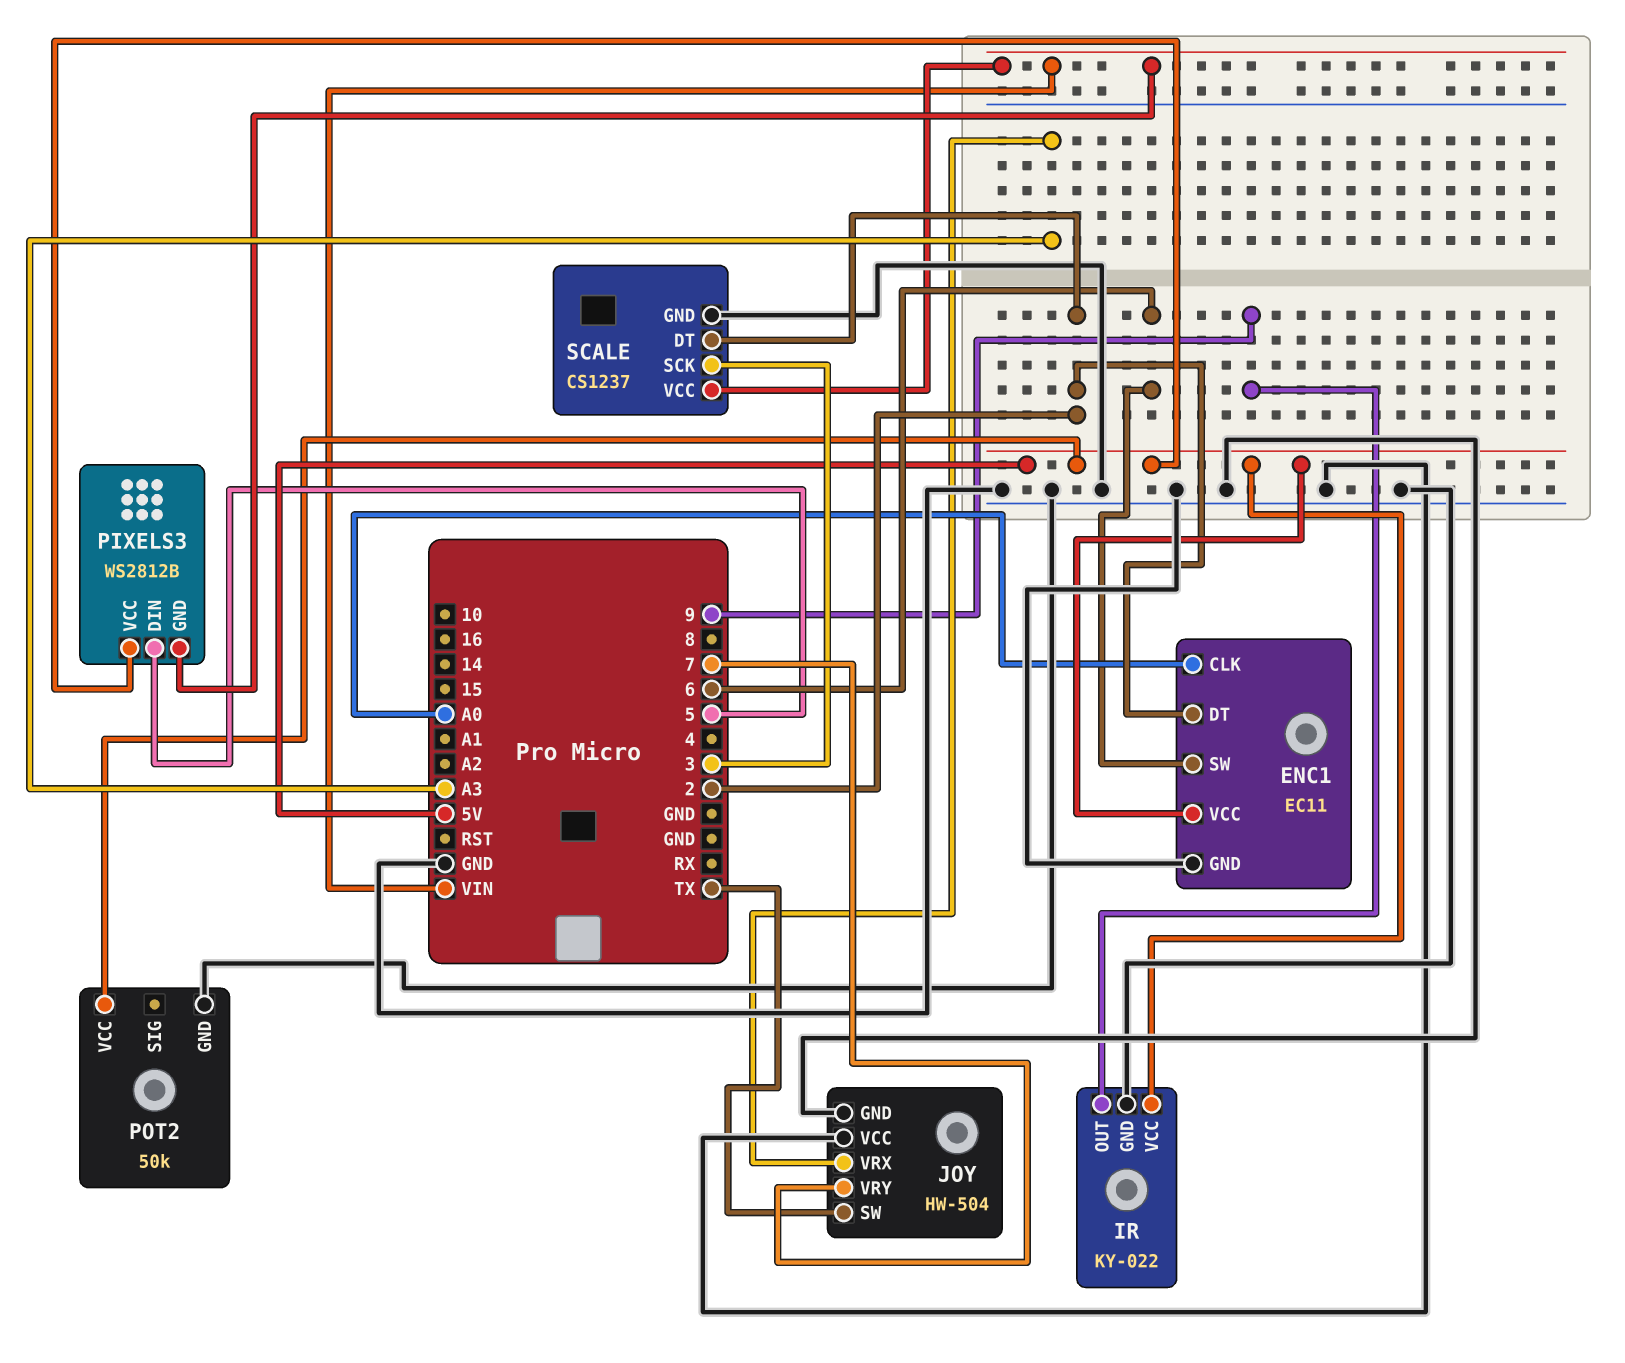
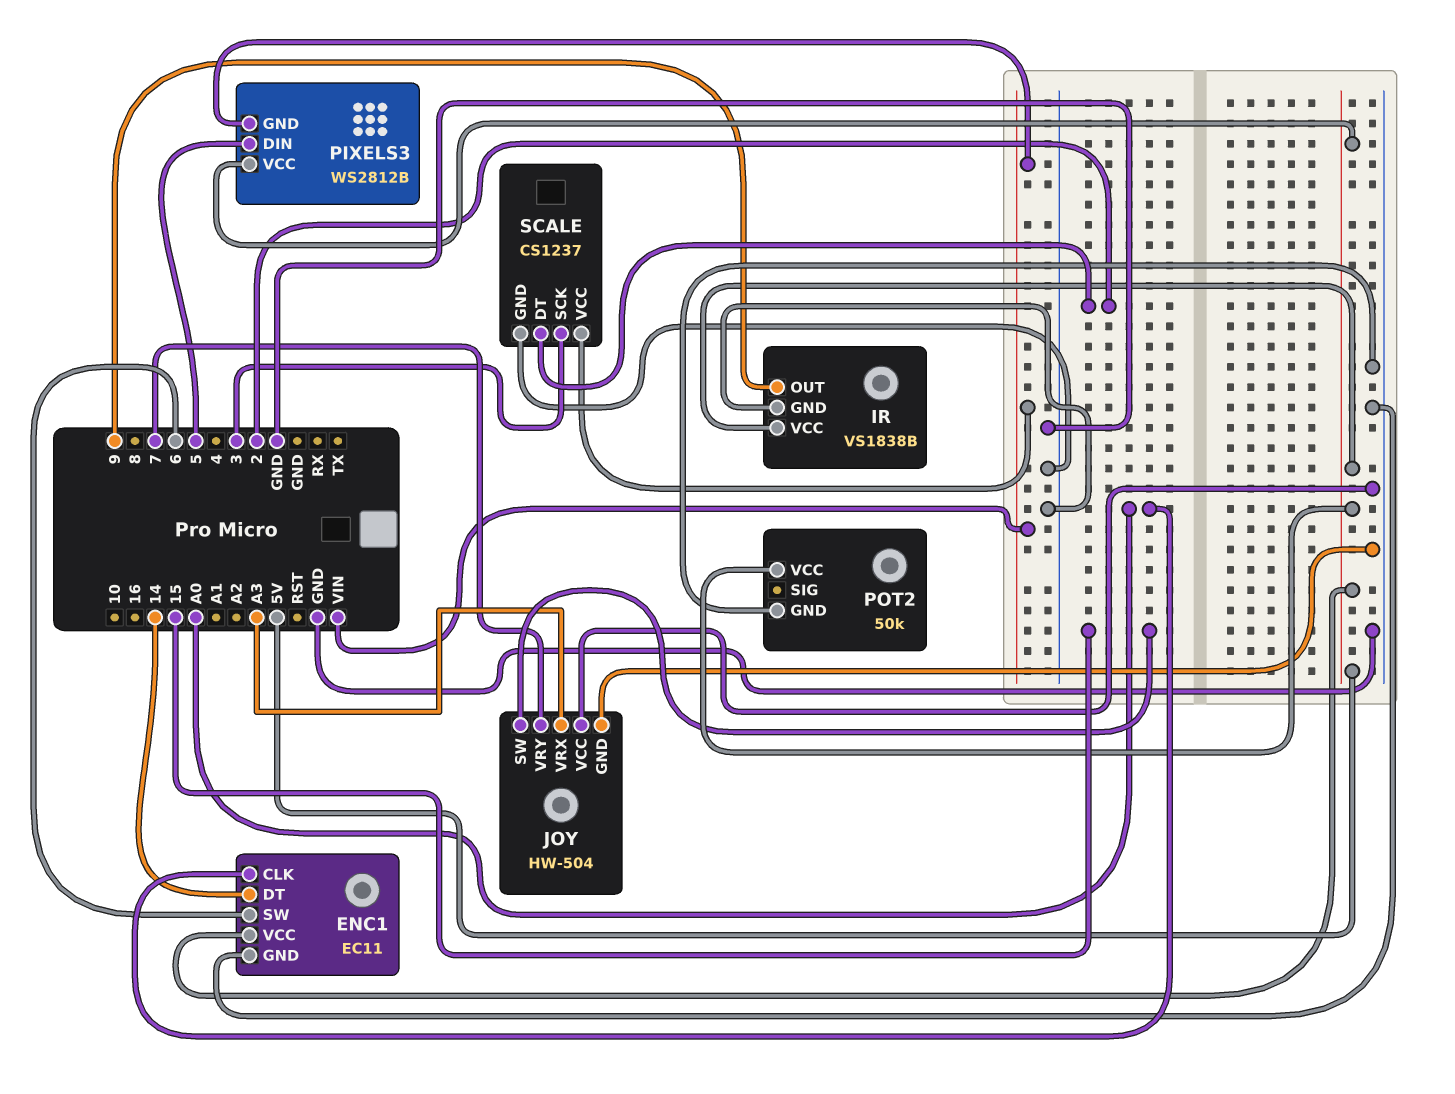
ENC1 pin DT: 2 -> 14
IR: KY-022 -> VS1838B
JOY pin SW: TX -> 15

